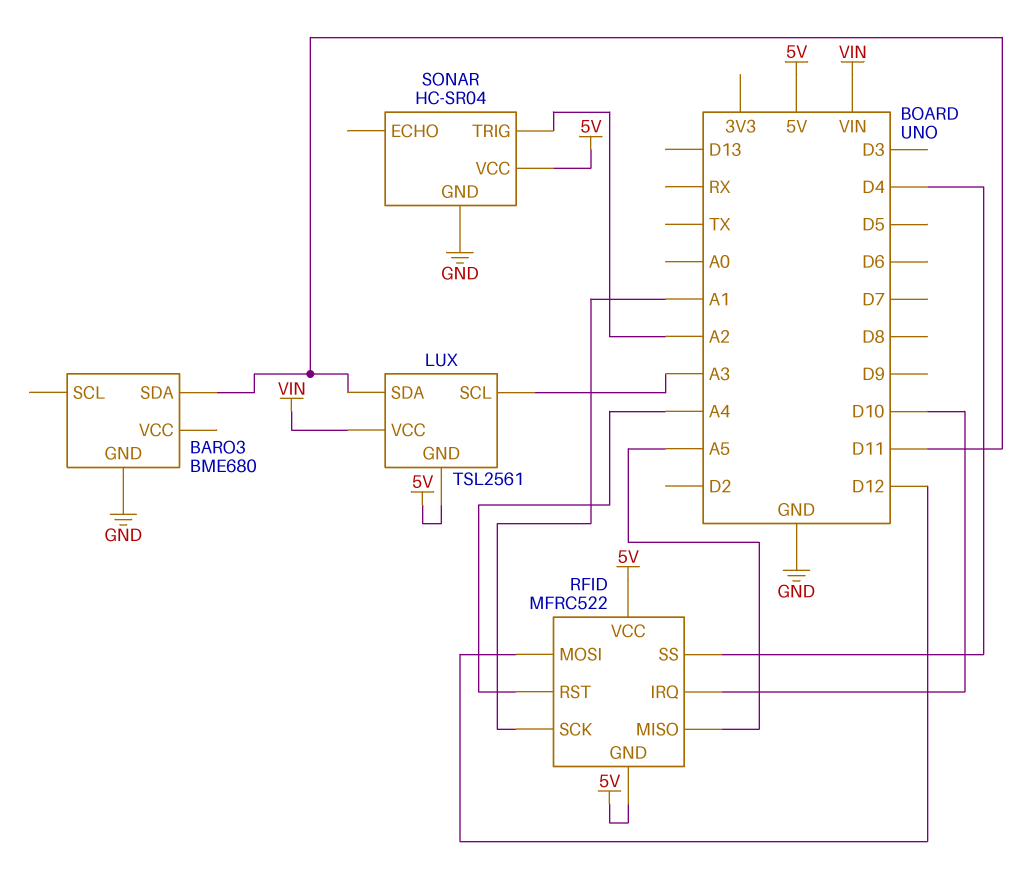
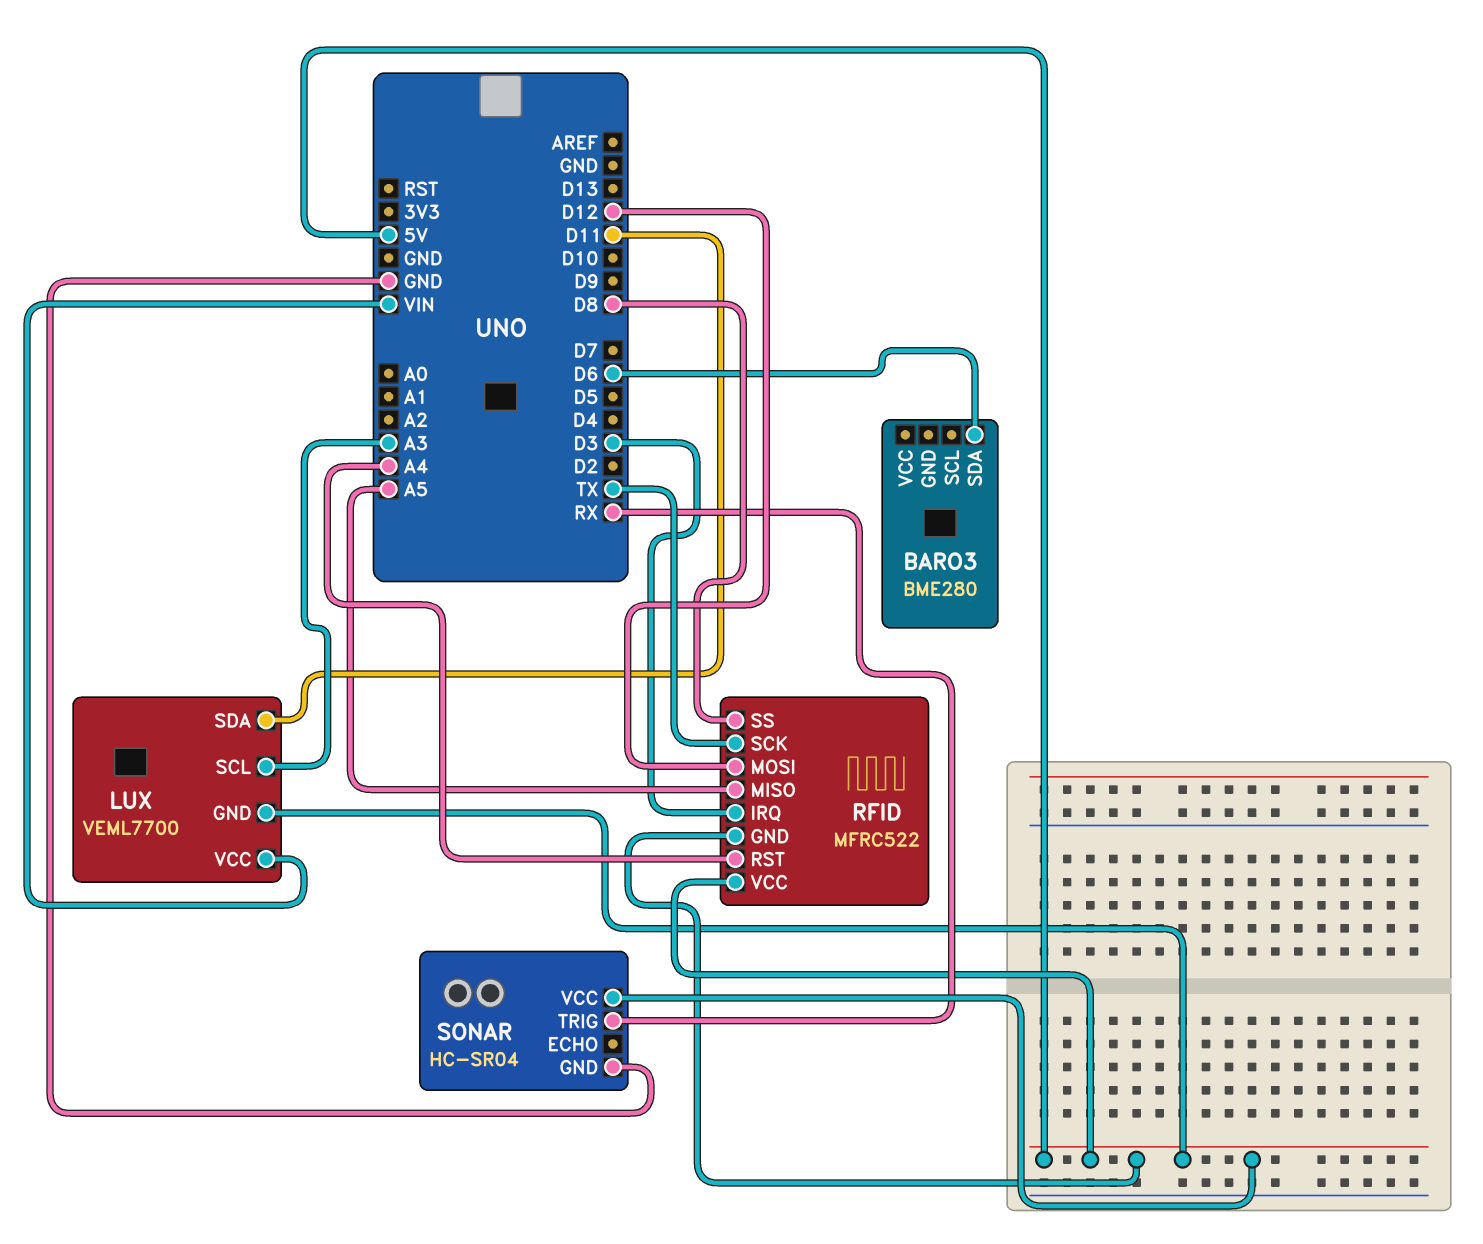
BARO3: BME680 -> BME280
BARO3 pin GND: GND -> none
BARO3 pin SDA: D11 -> D6
LUX: TSL2561 -> VEML7700
RFID pin IRQ: D10 -> D3
RFID pin SCK: A1 -> TX
RFID pin SS: D4 -> D8
SONAR pin TRIG: A2 -> RX

